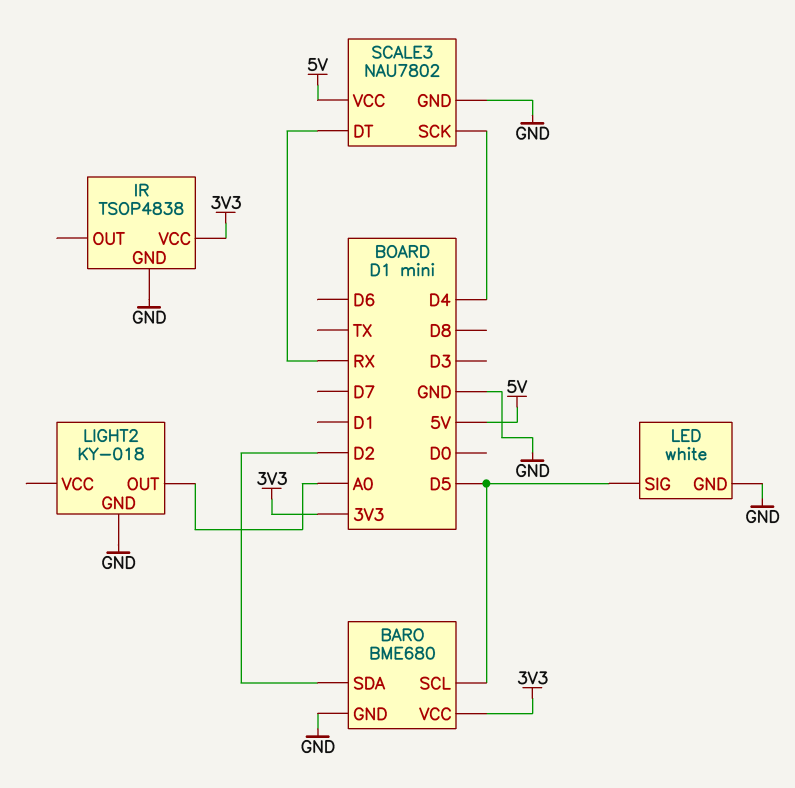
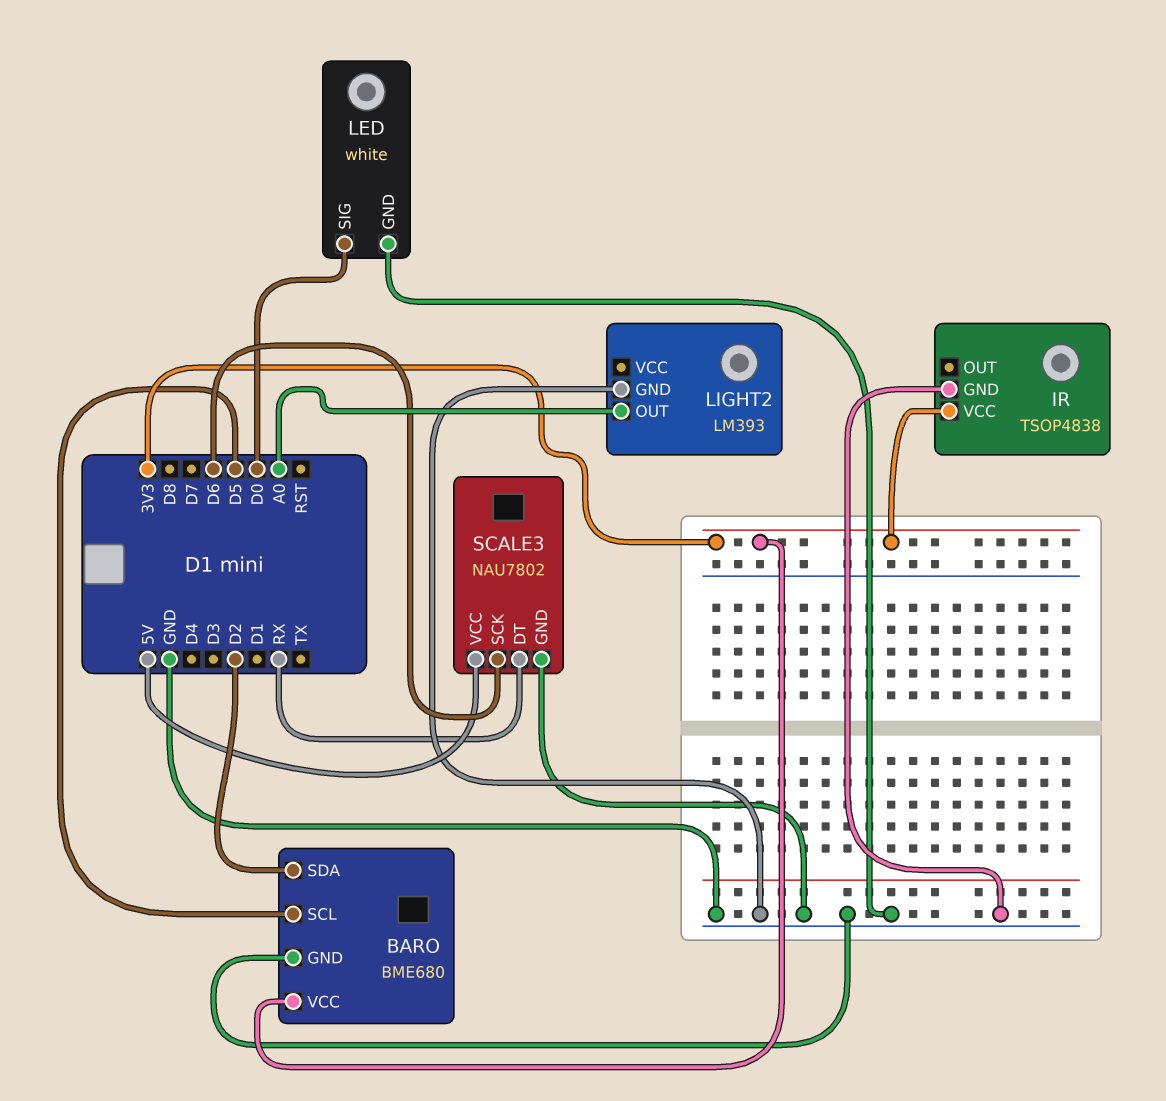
LED pin SIG: D5 -> D0
LIGHT2: KY-018 -> LM393
SCALE3 pin SCK: D4 -> D6

